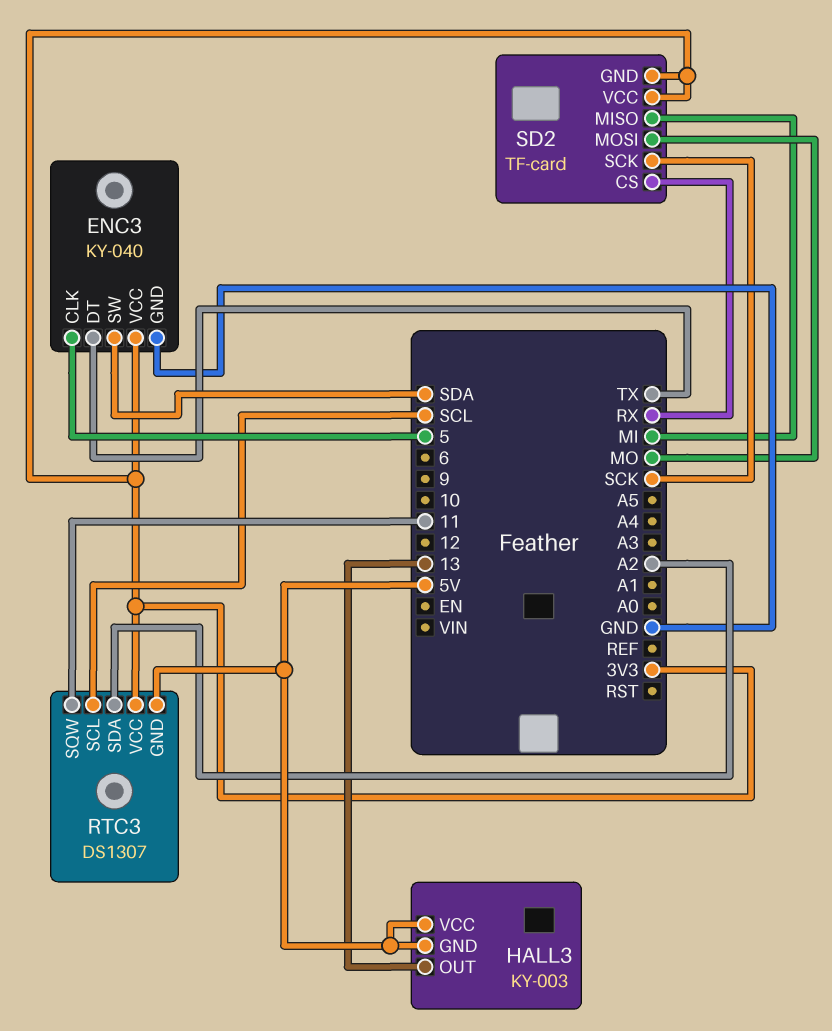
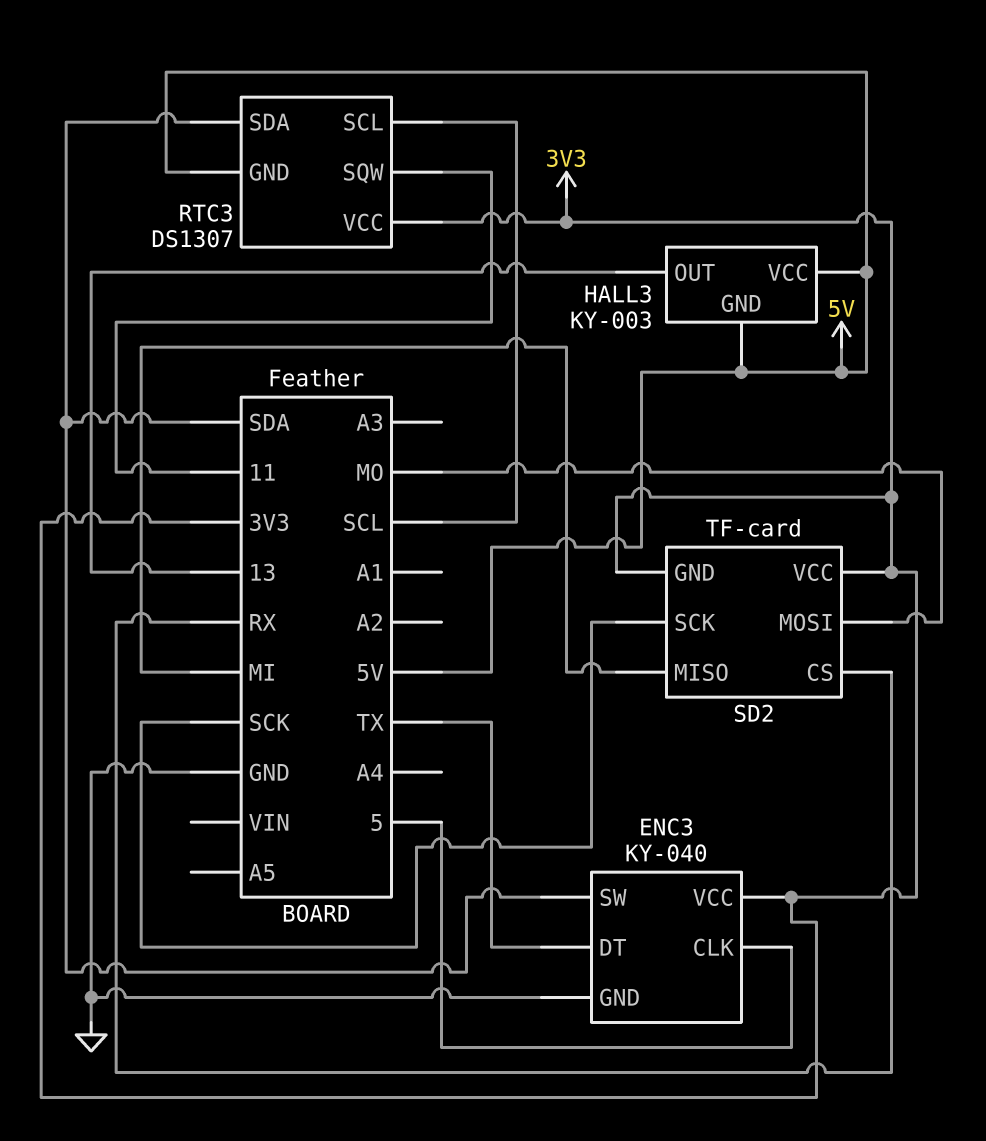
RTC3 pin SDA: A2 -> SDA

